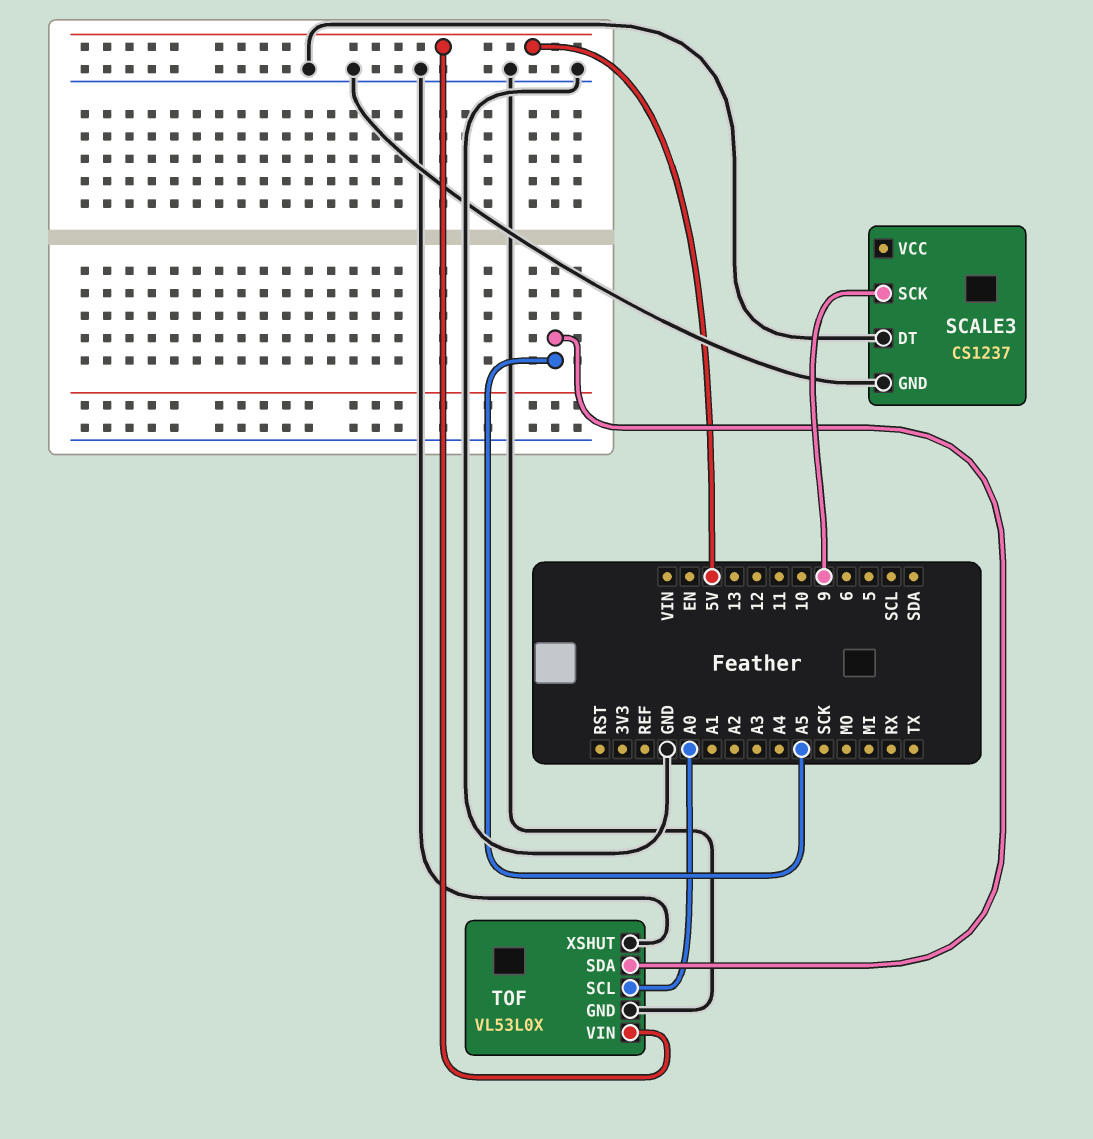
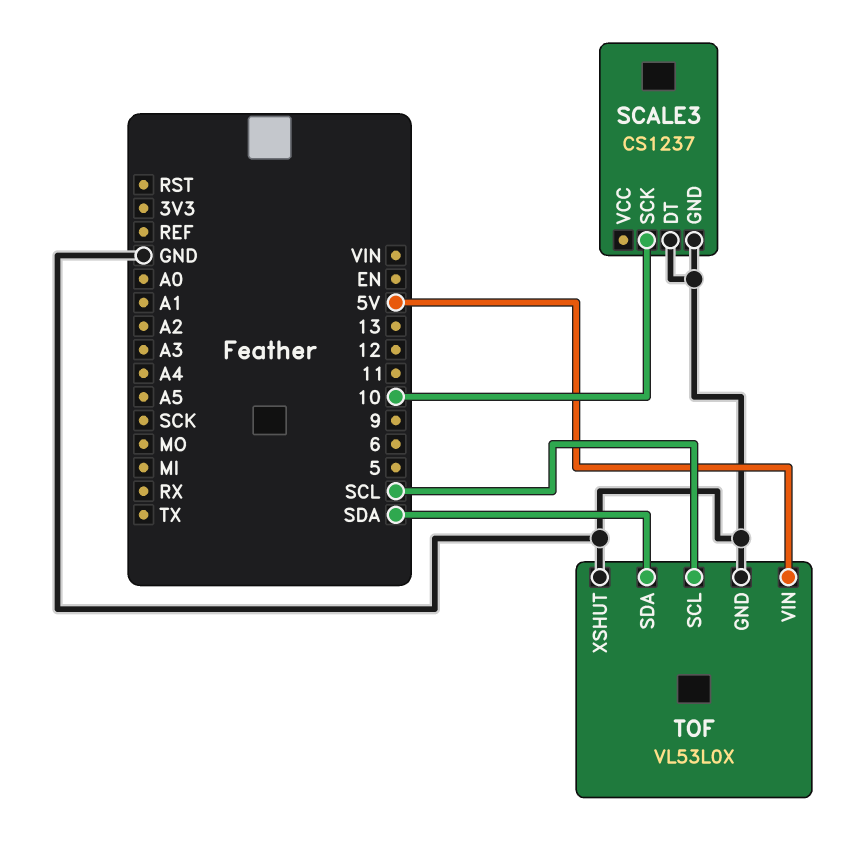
SCALE3 pin SCK: 9 -> 10
TOF pin SCL: A0 -> SCL
TOF pin SDA: A5 -> SDA

